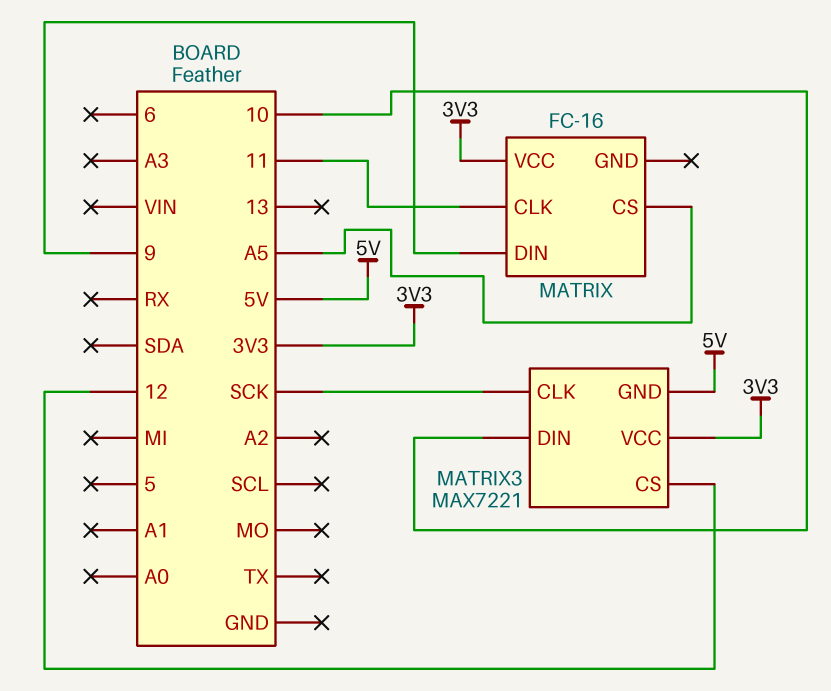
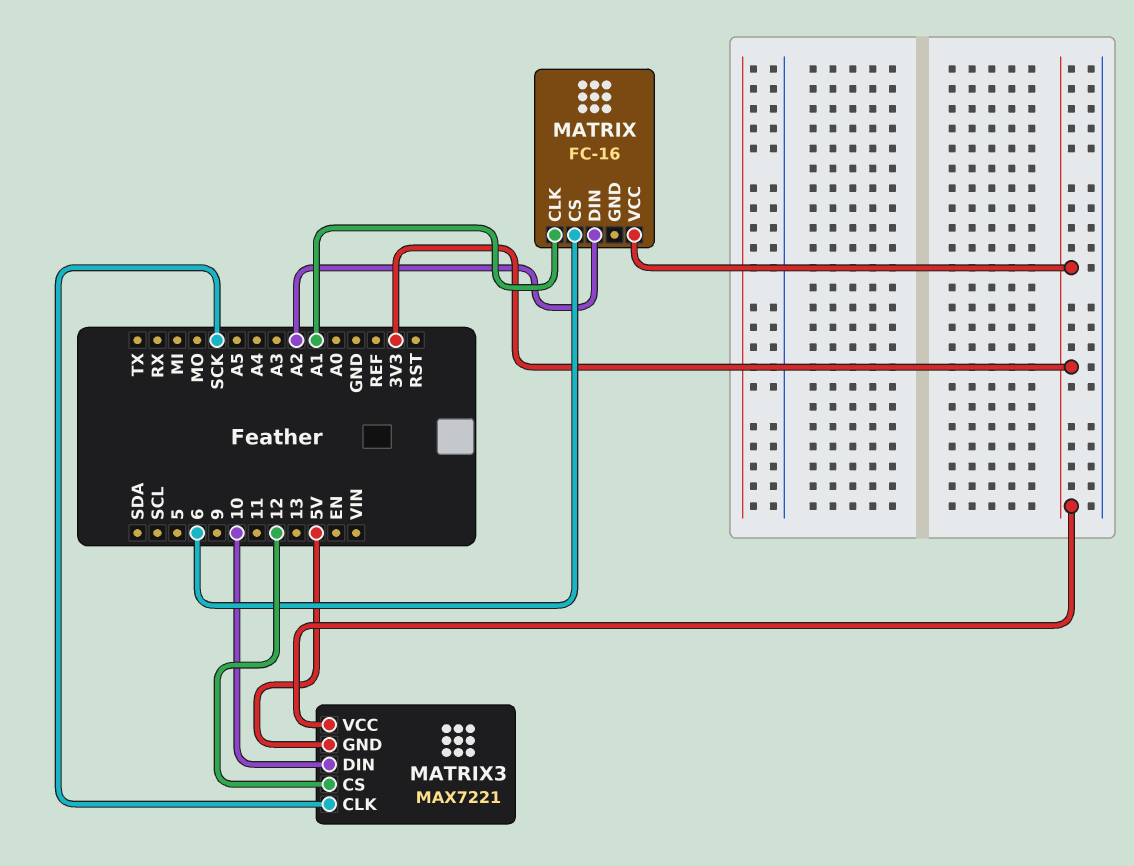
MATRIX pin CLK: 11 -> A1
MATRIX pin CS: A5 -> 6
MATRIX pin DIN: 9 -> A2

